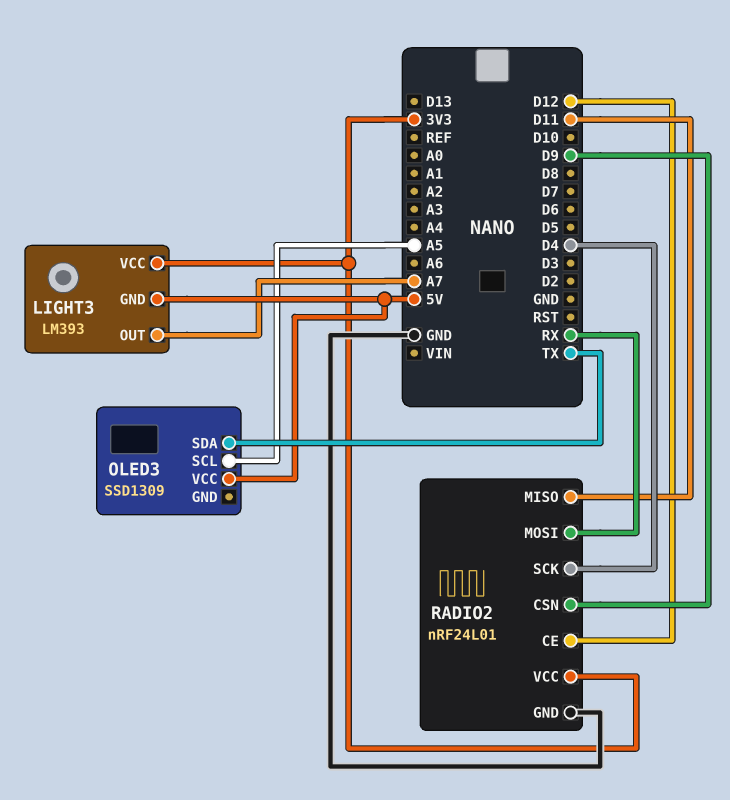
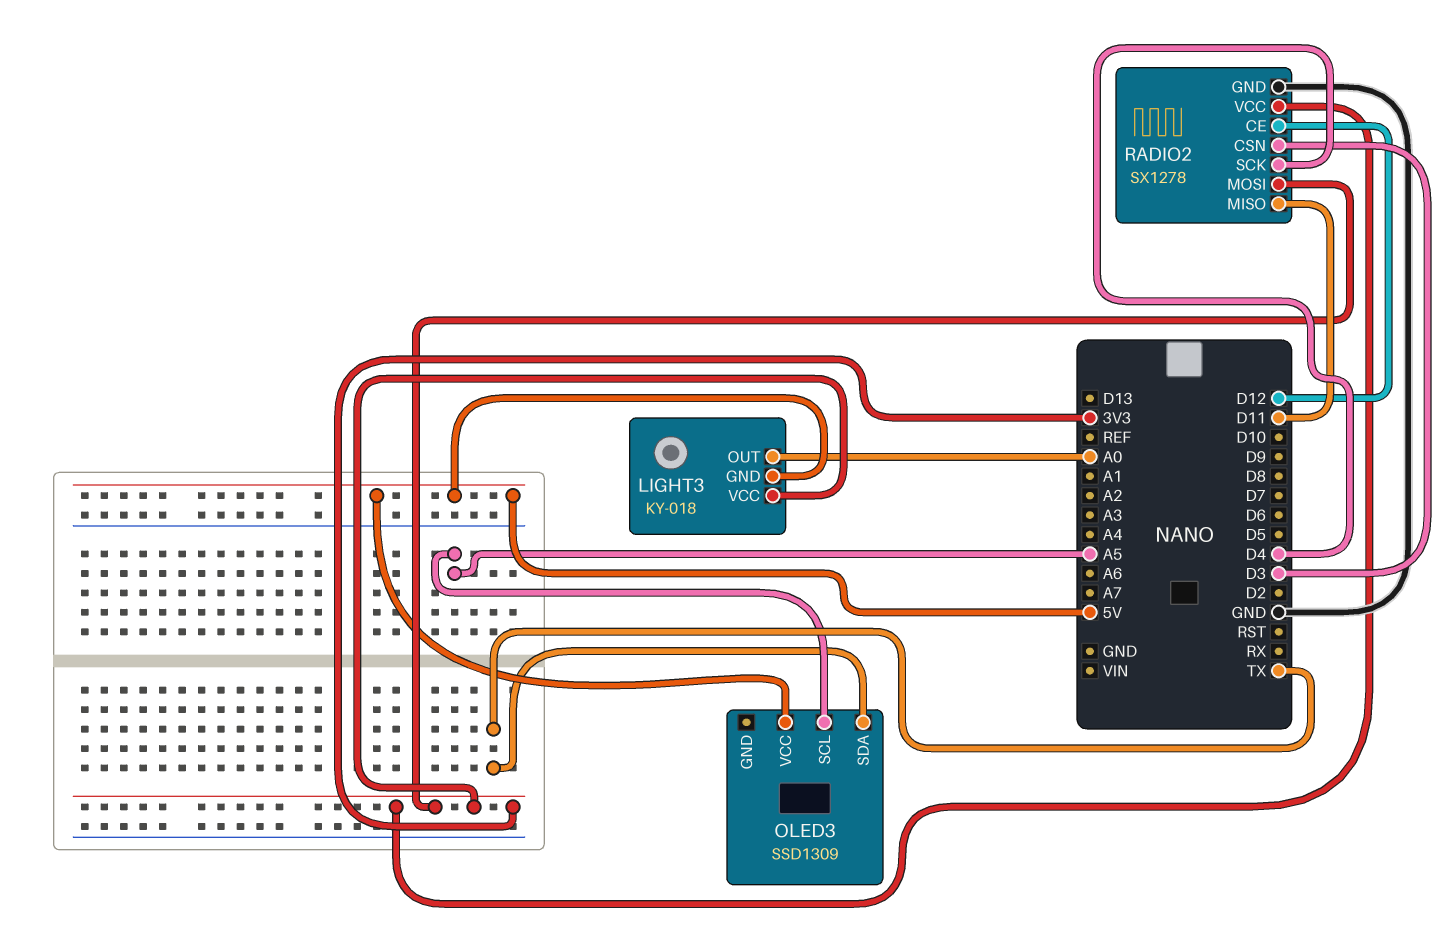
LIGHT3: LM393 -> KY-018
LIGHT3 pin OUT: A7 -> A0
RADIO2: nRF24L01 -> SX1278
RADIO2 pin CSN: D9 -> D3
RADIO2 pin MOSI: RX -> 3V3

